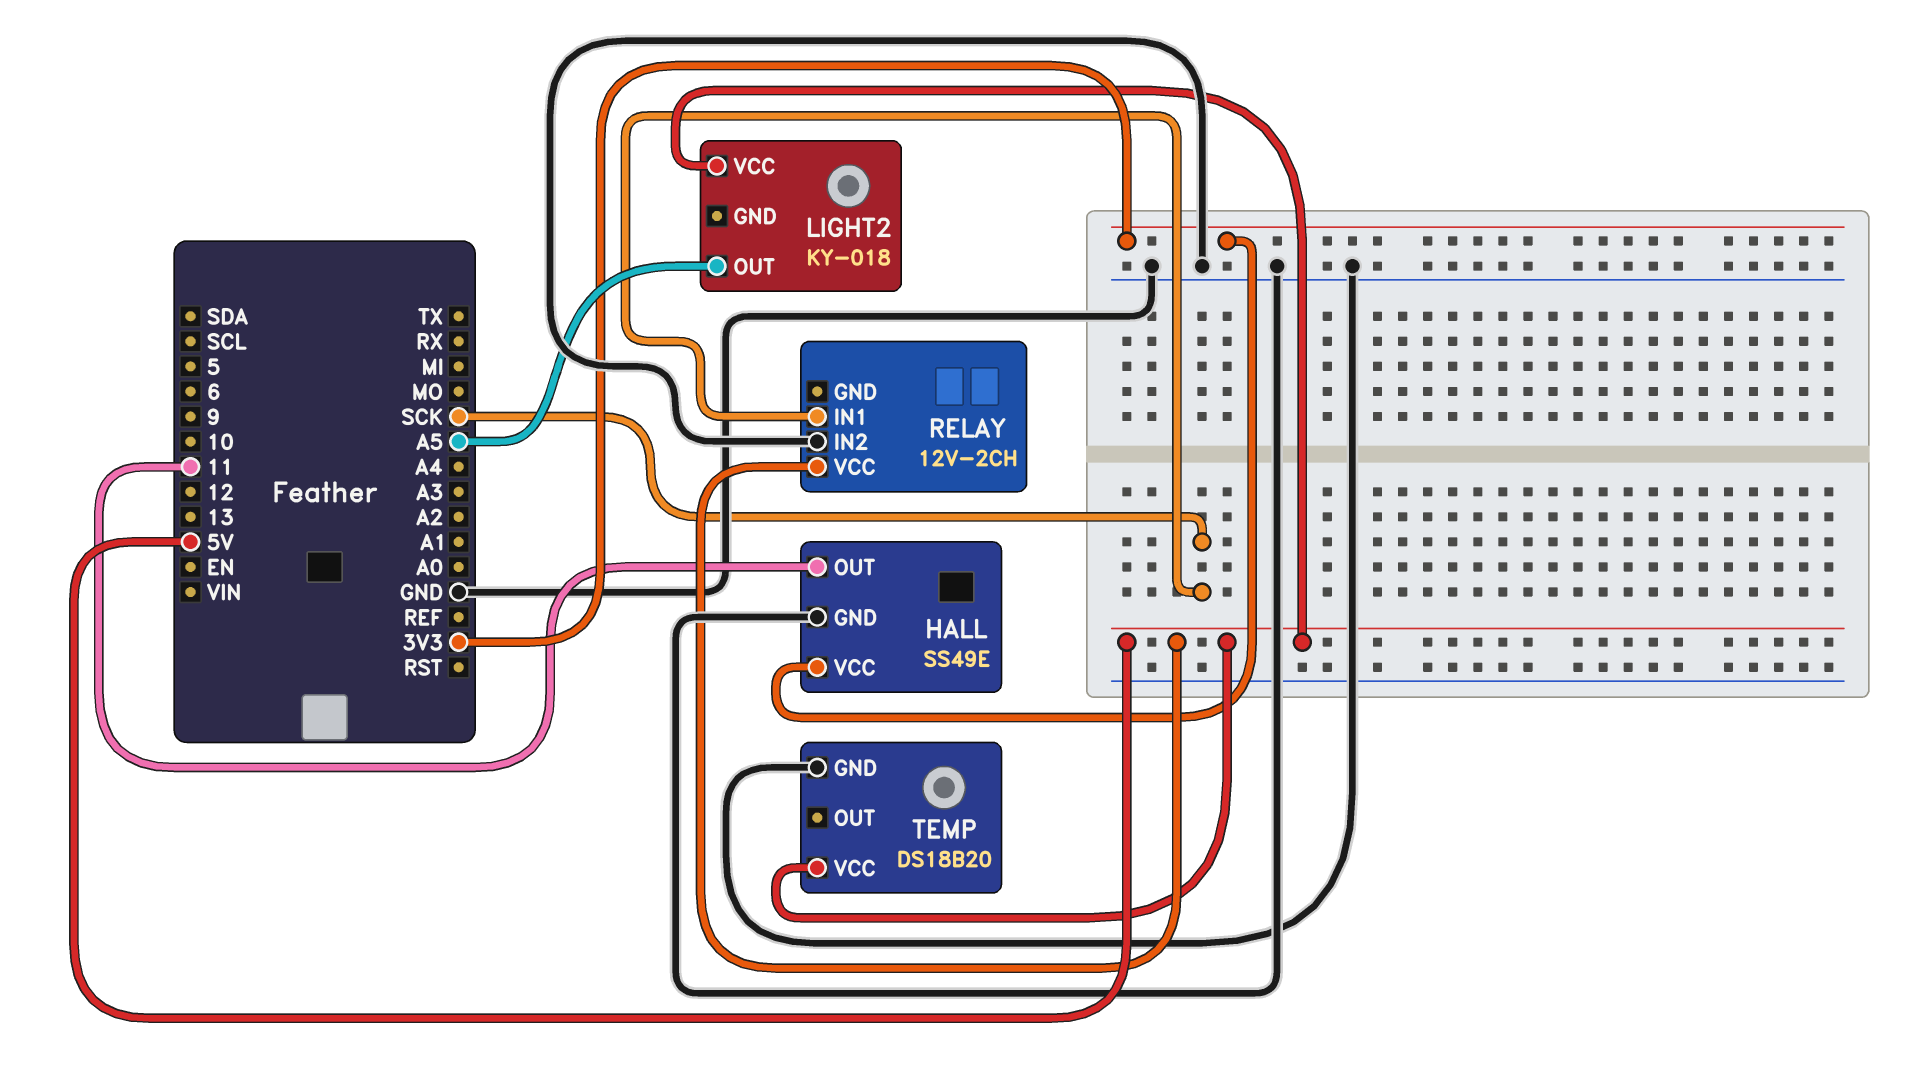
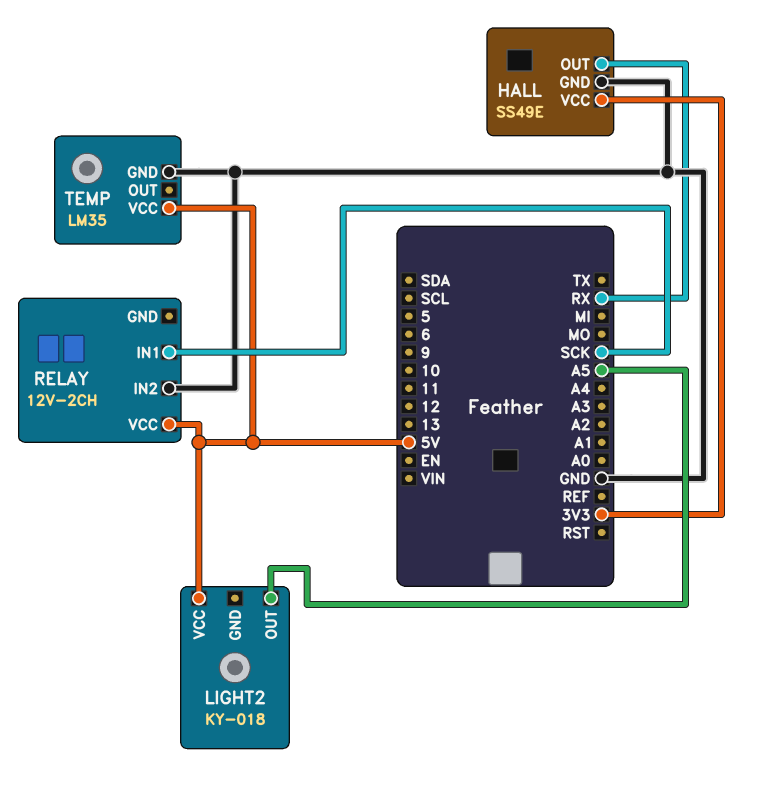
HALL pin OUT: 11 -> RX
TEMP: DS18B20 -> LM35

